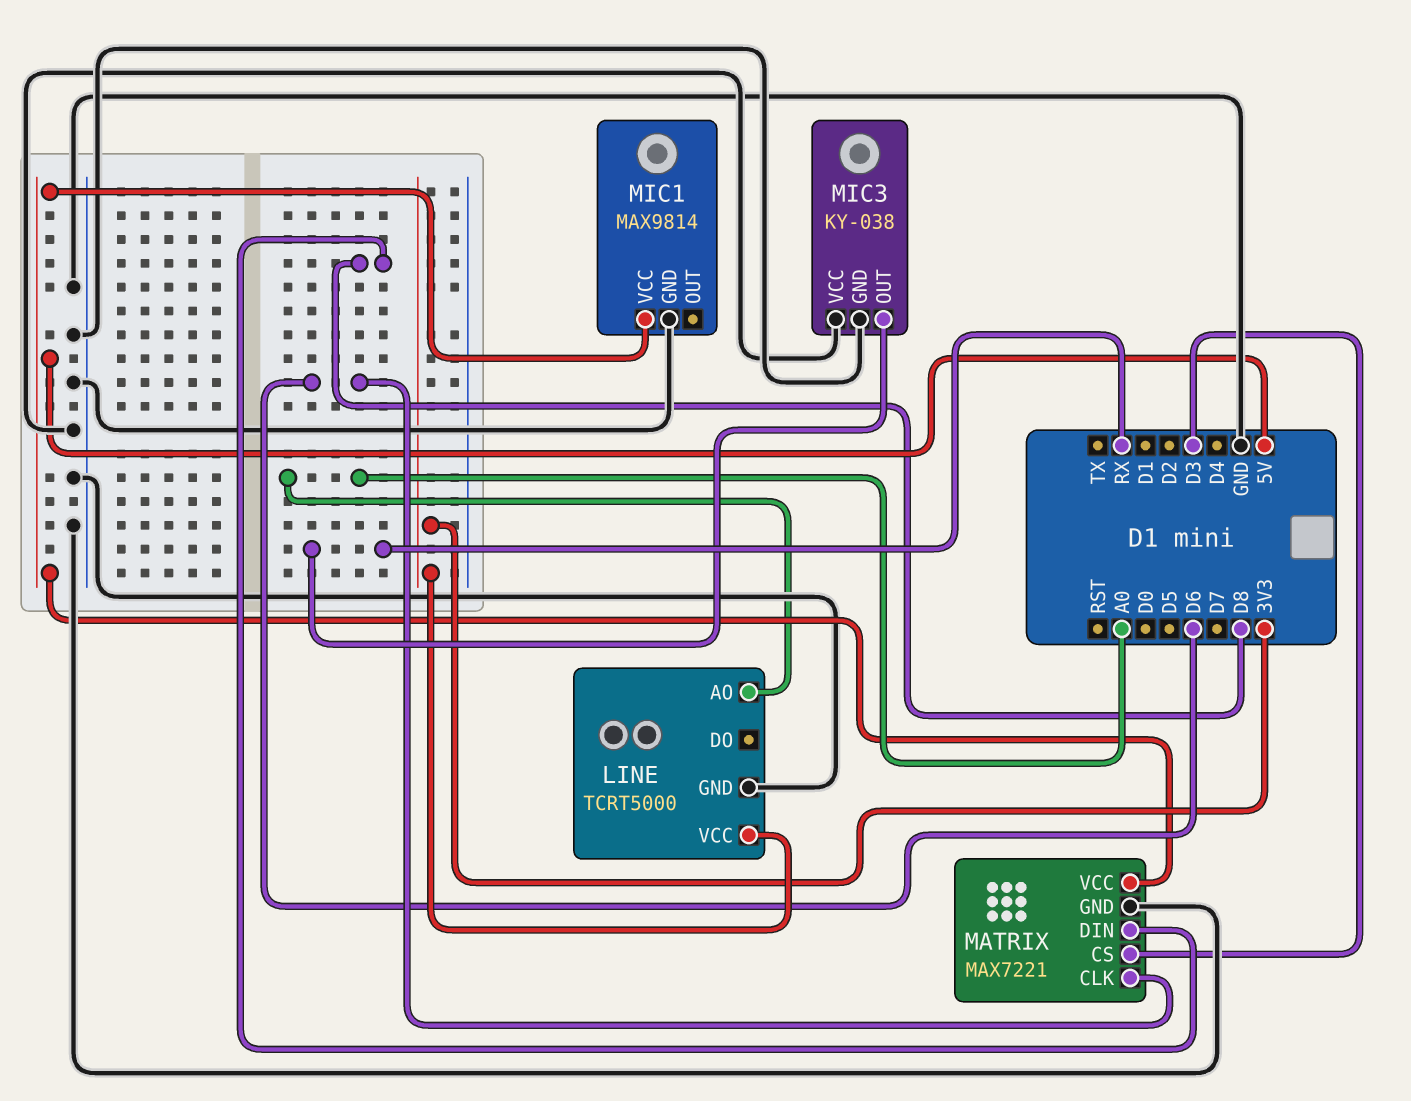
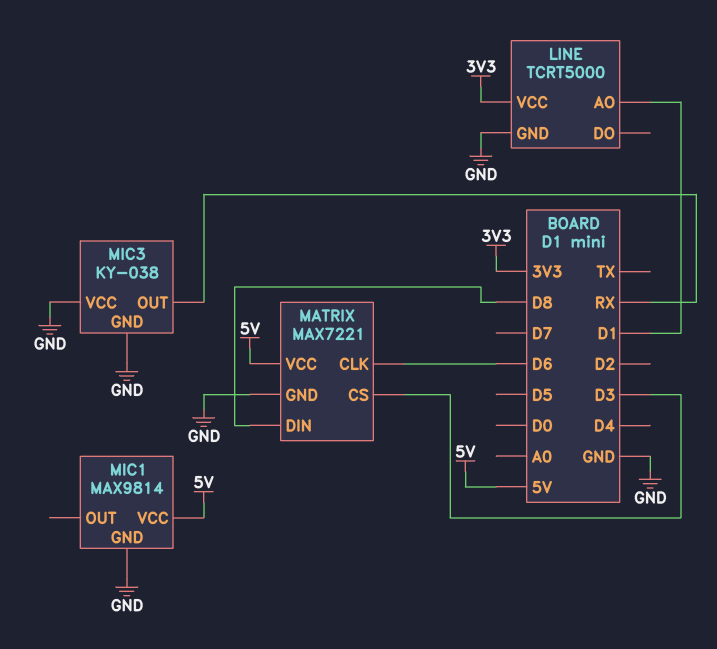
LINE pin AO: A0 -> D1

